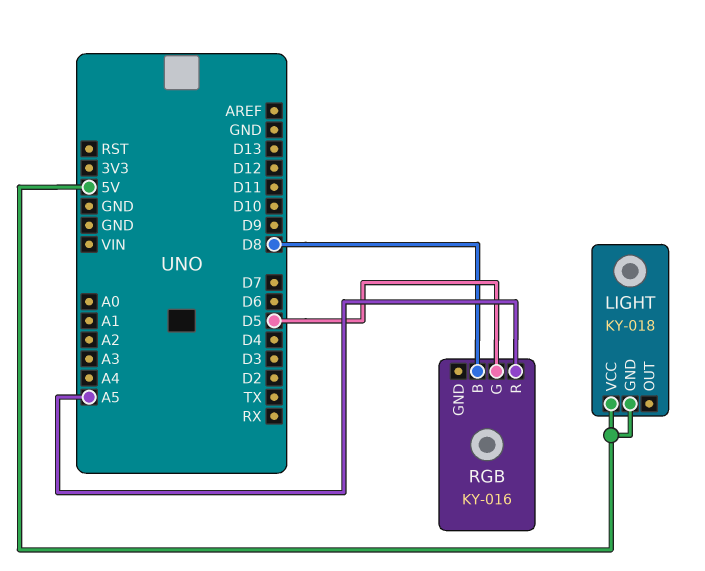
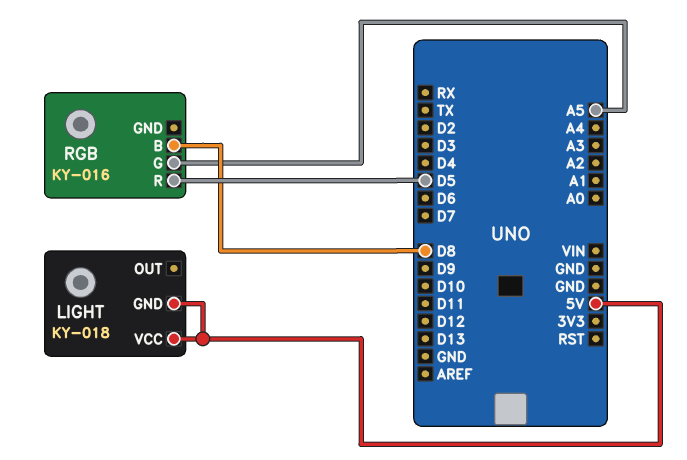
RGB pin G: D5 -> A5
RGB pin R: A5 -> D5

